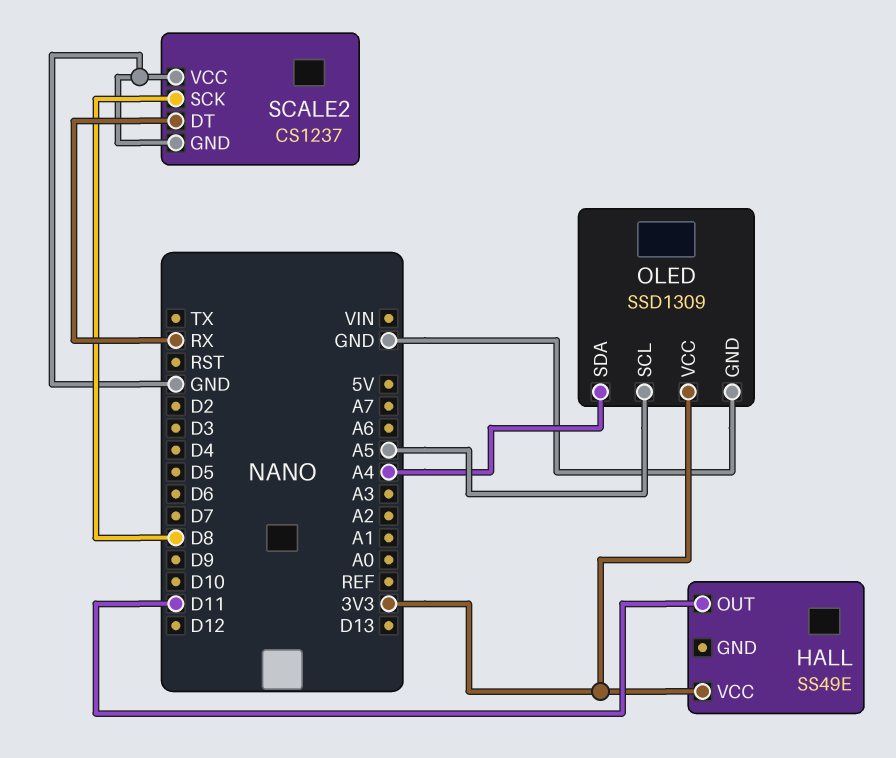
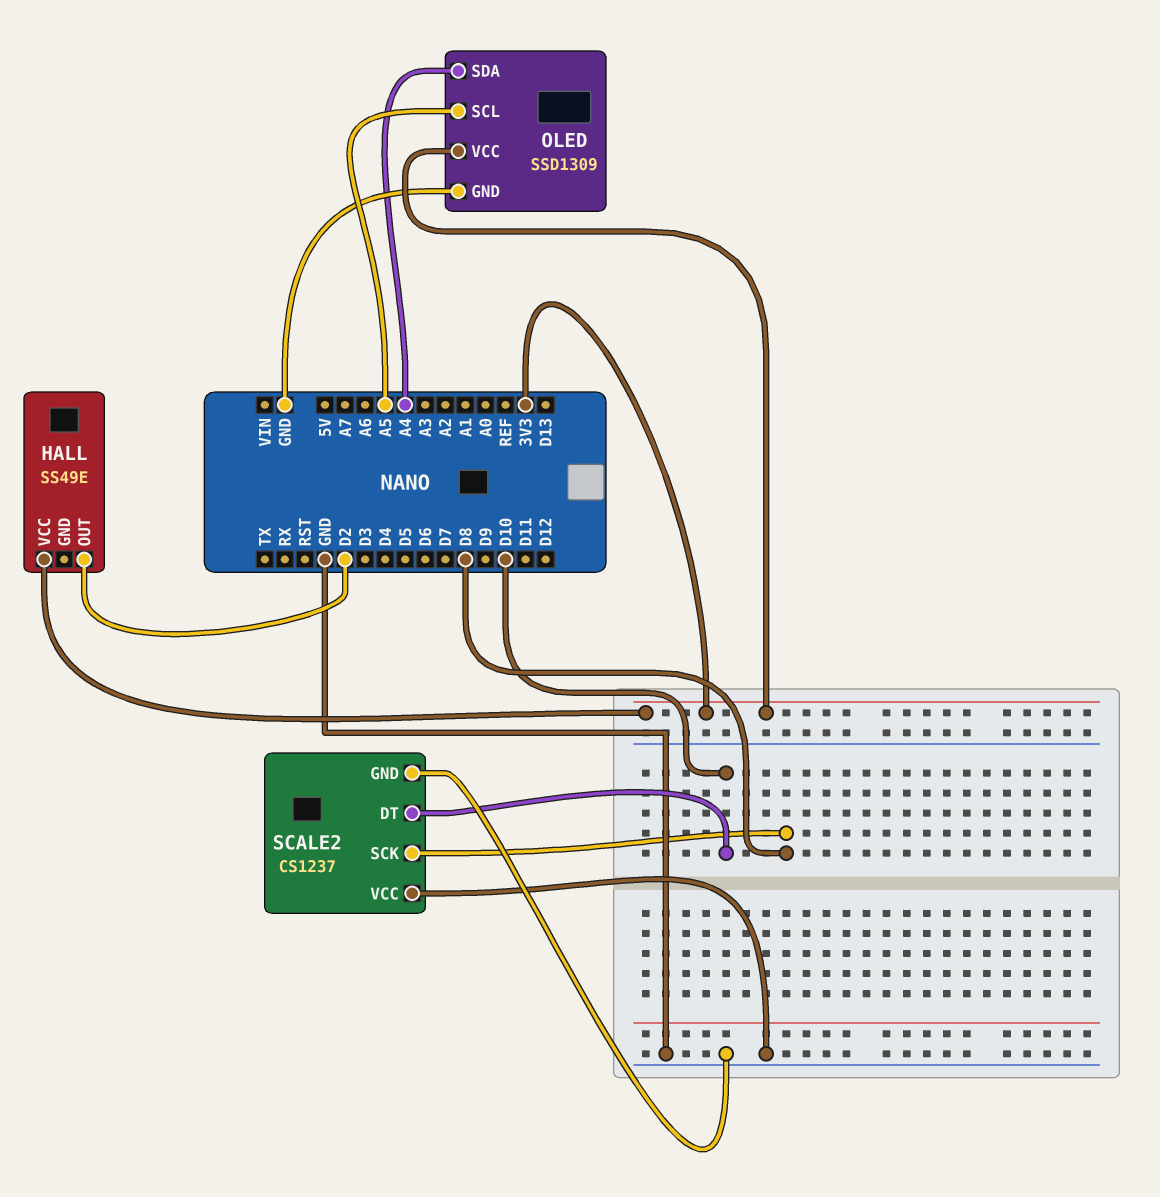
HALL pin OUT: D11 -> D2
SCALE2 pin DT: RX -> D10

